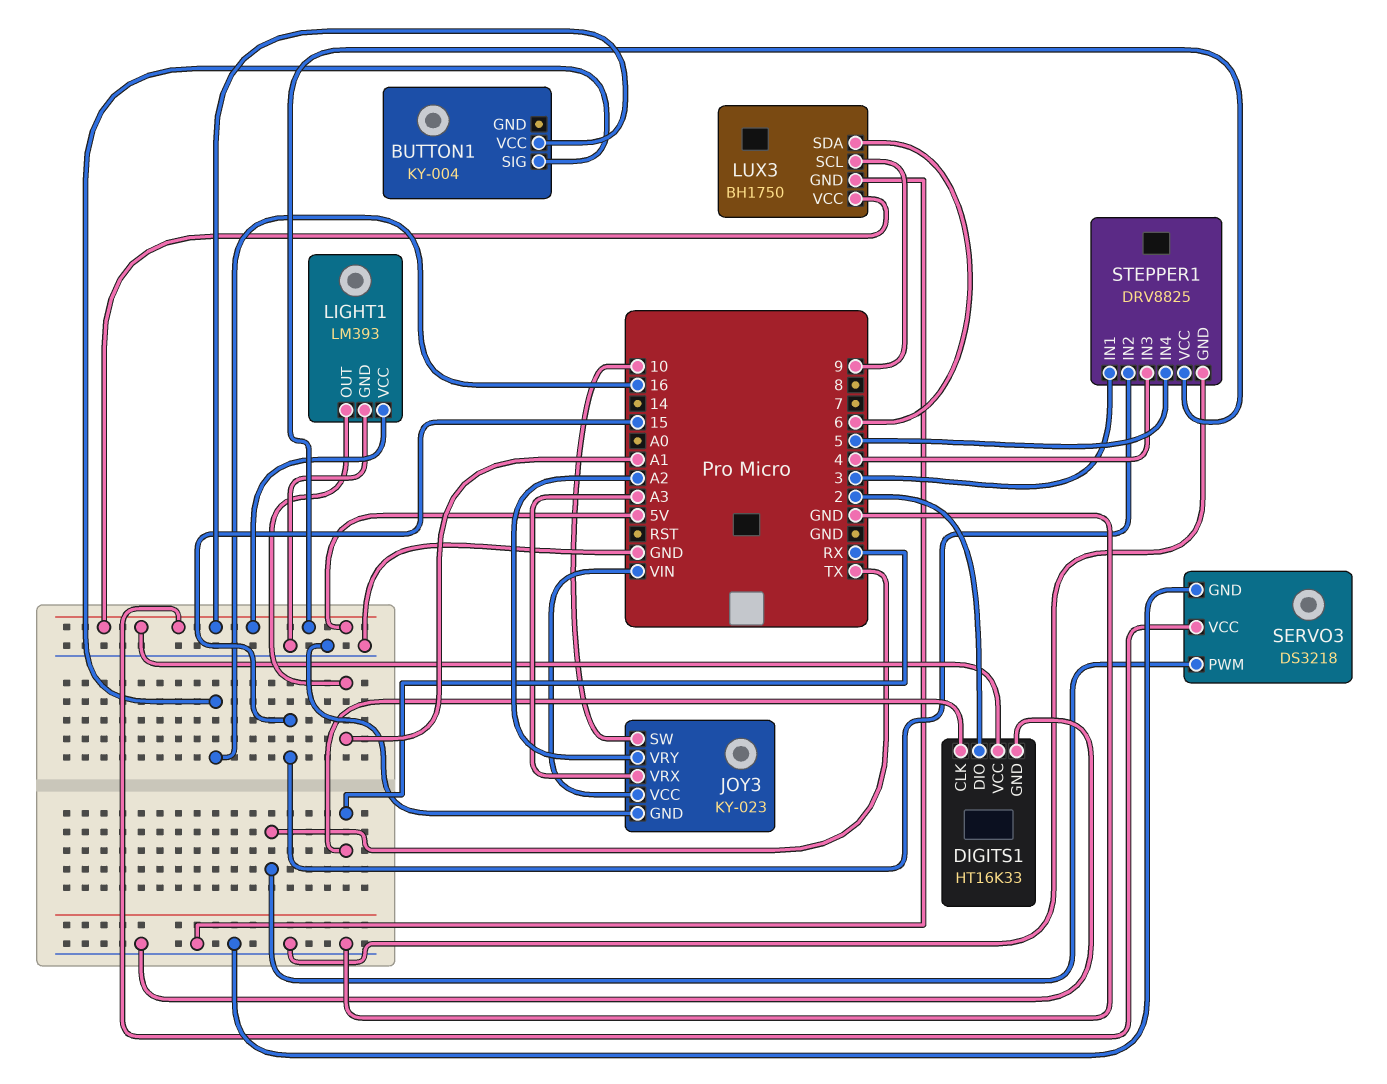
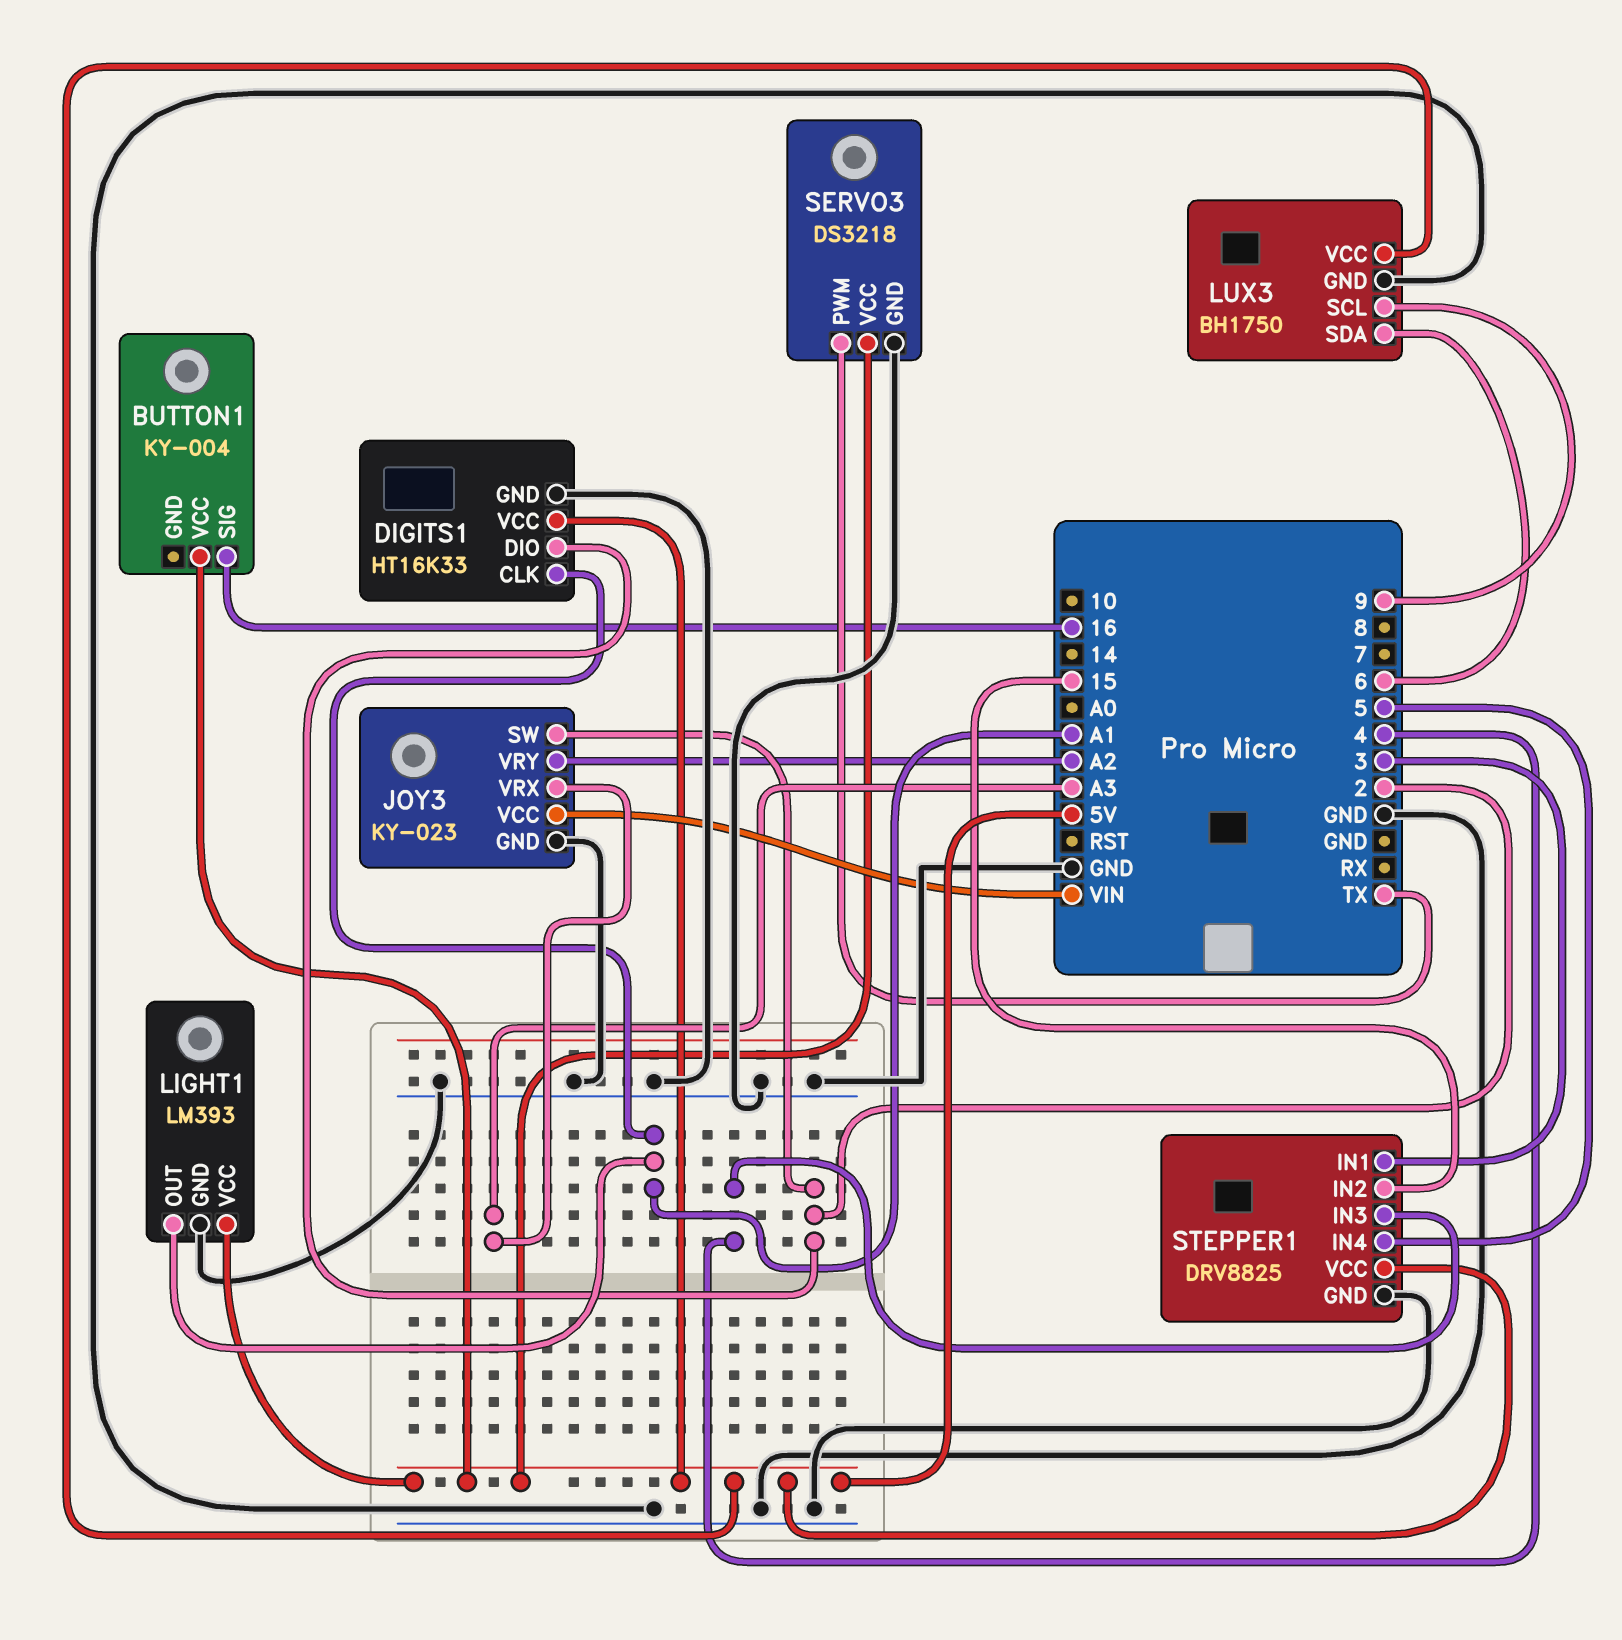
DIGITS1 pin CLK: RX -> A1
JOY3 pin SW: 10 -> 2

